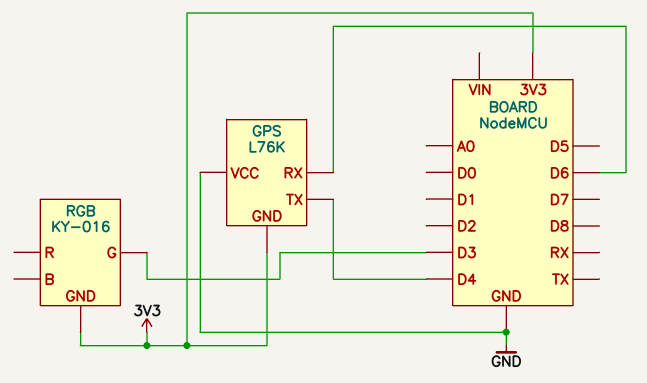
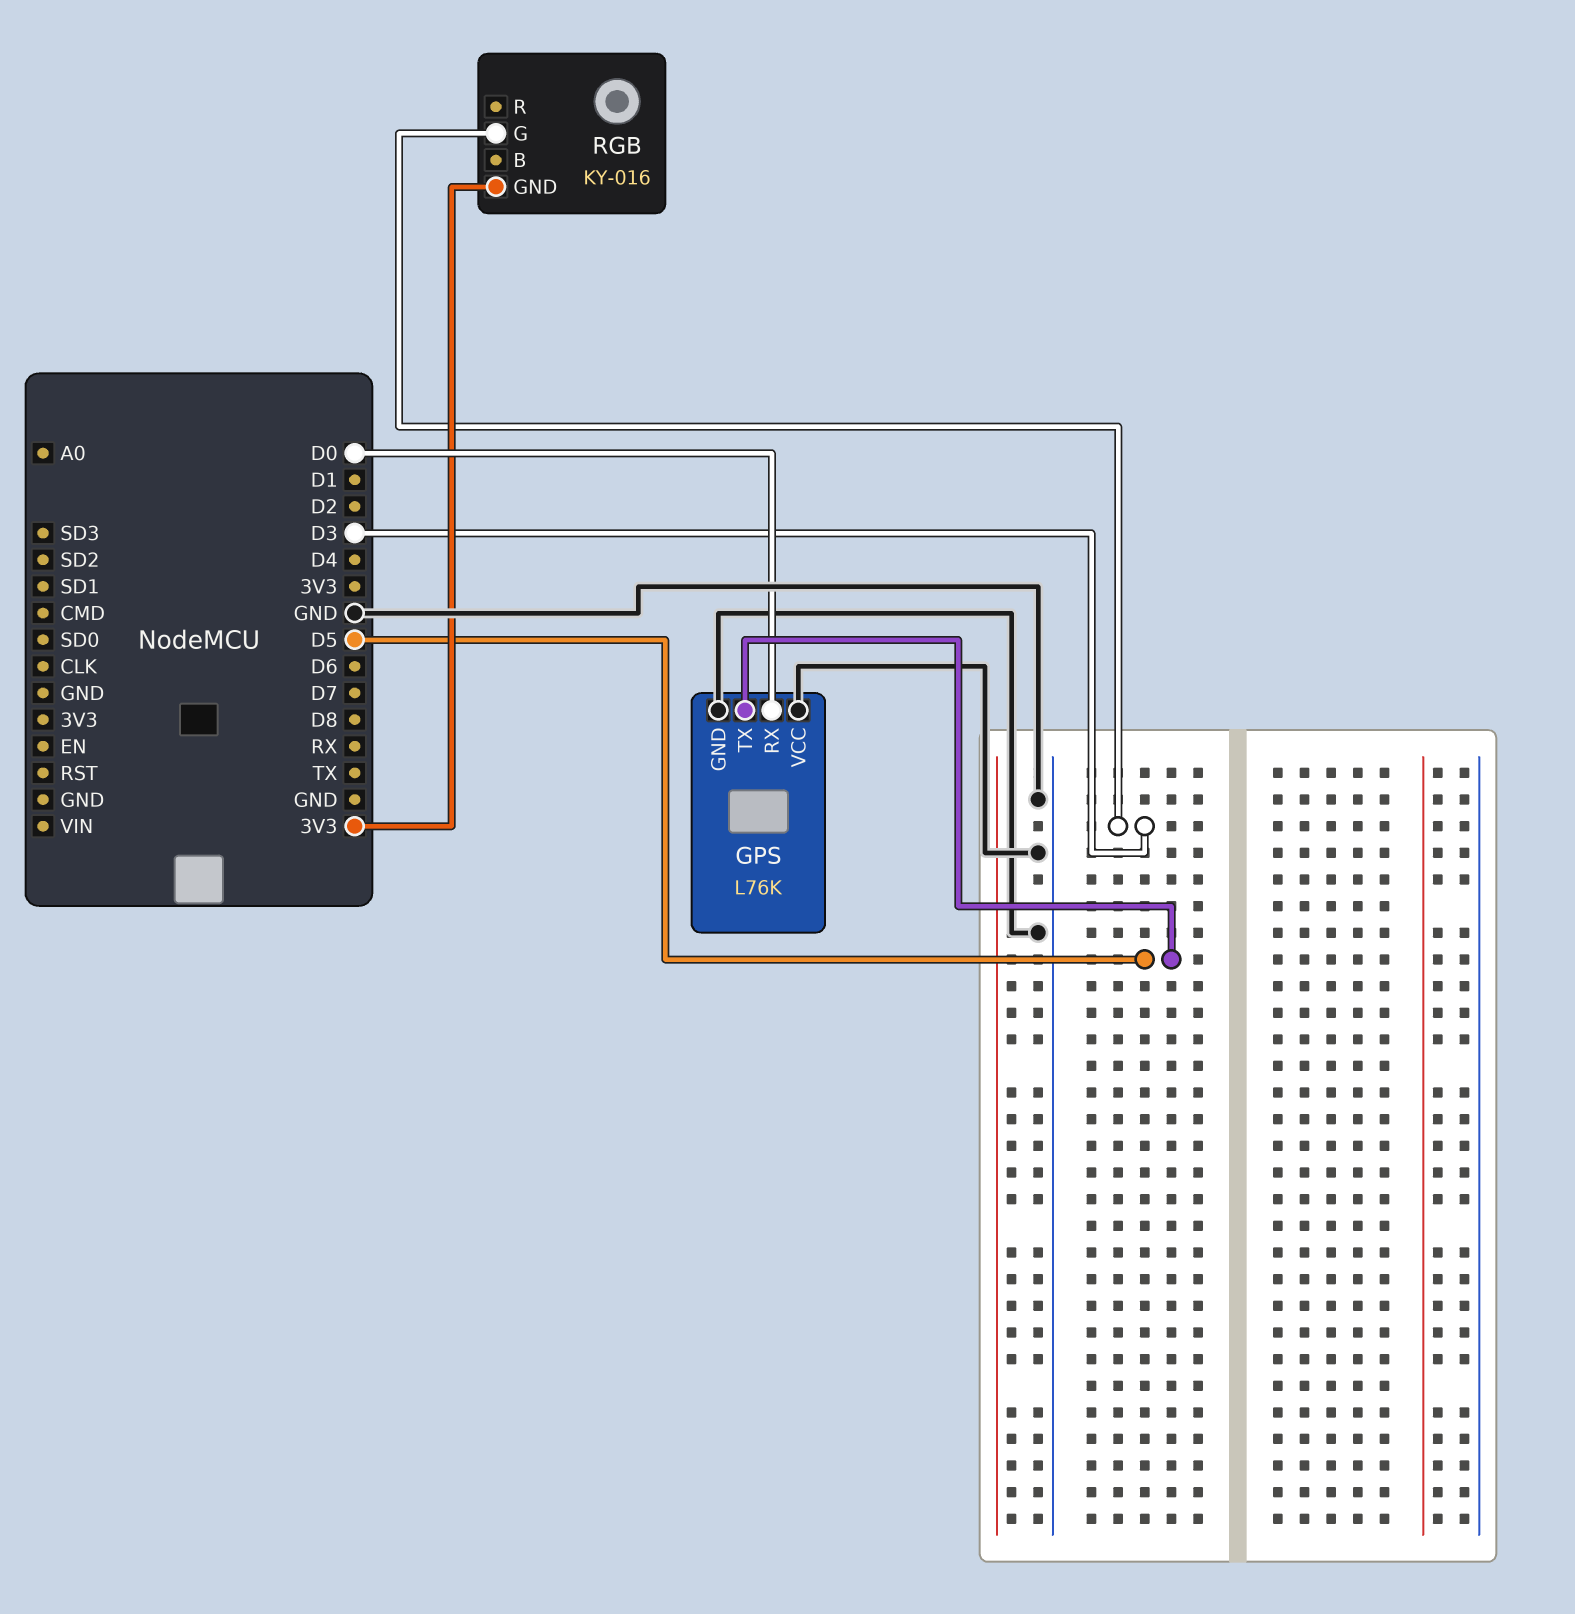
GPS pin GND: 3V3 -> GND
GPS pin RX: D6 -> D0
GPS pin TX: D4 -> D5

